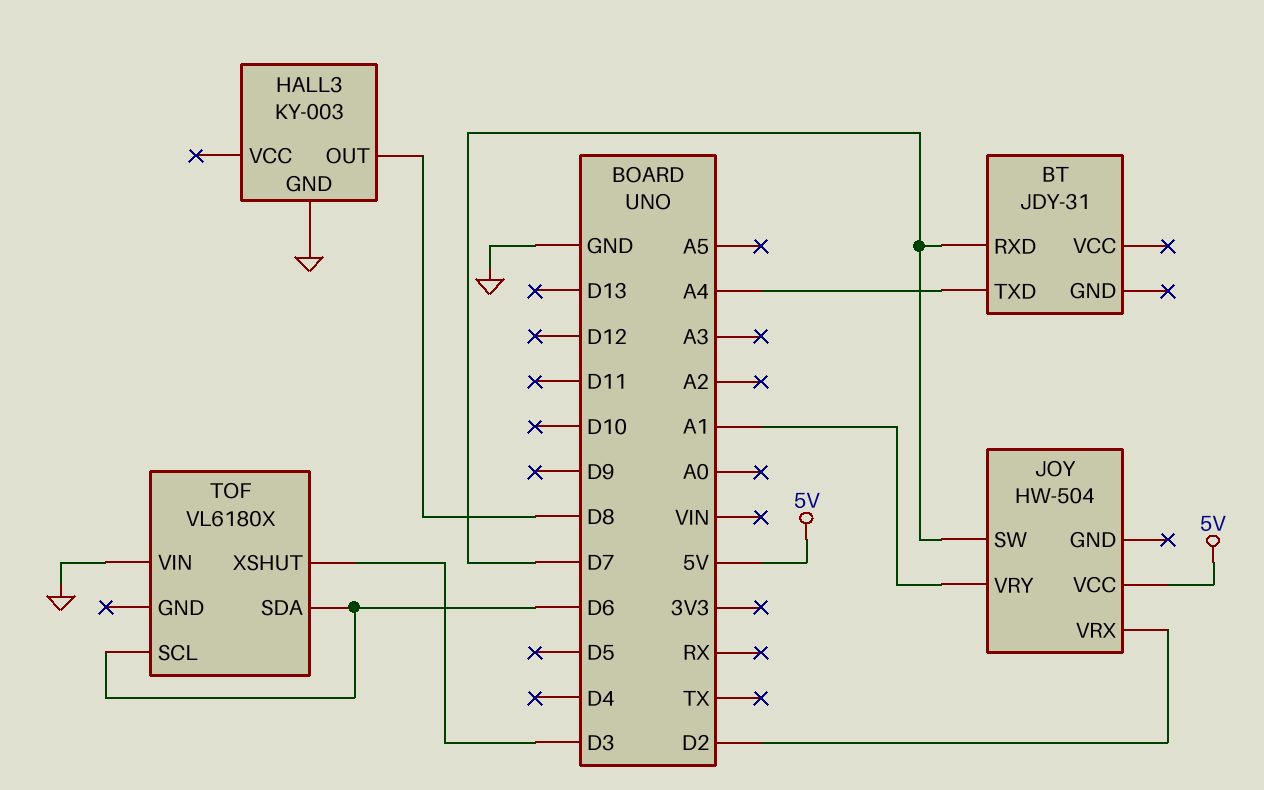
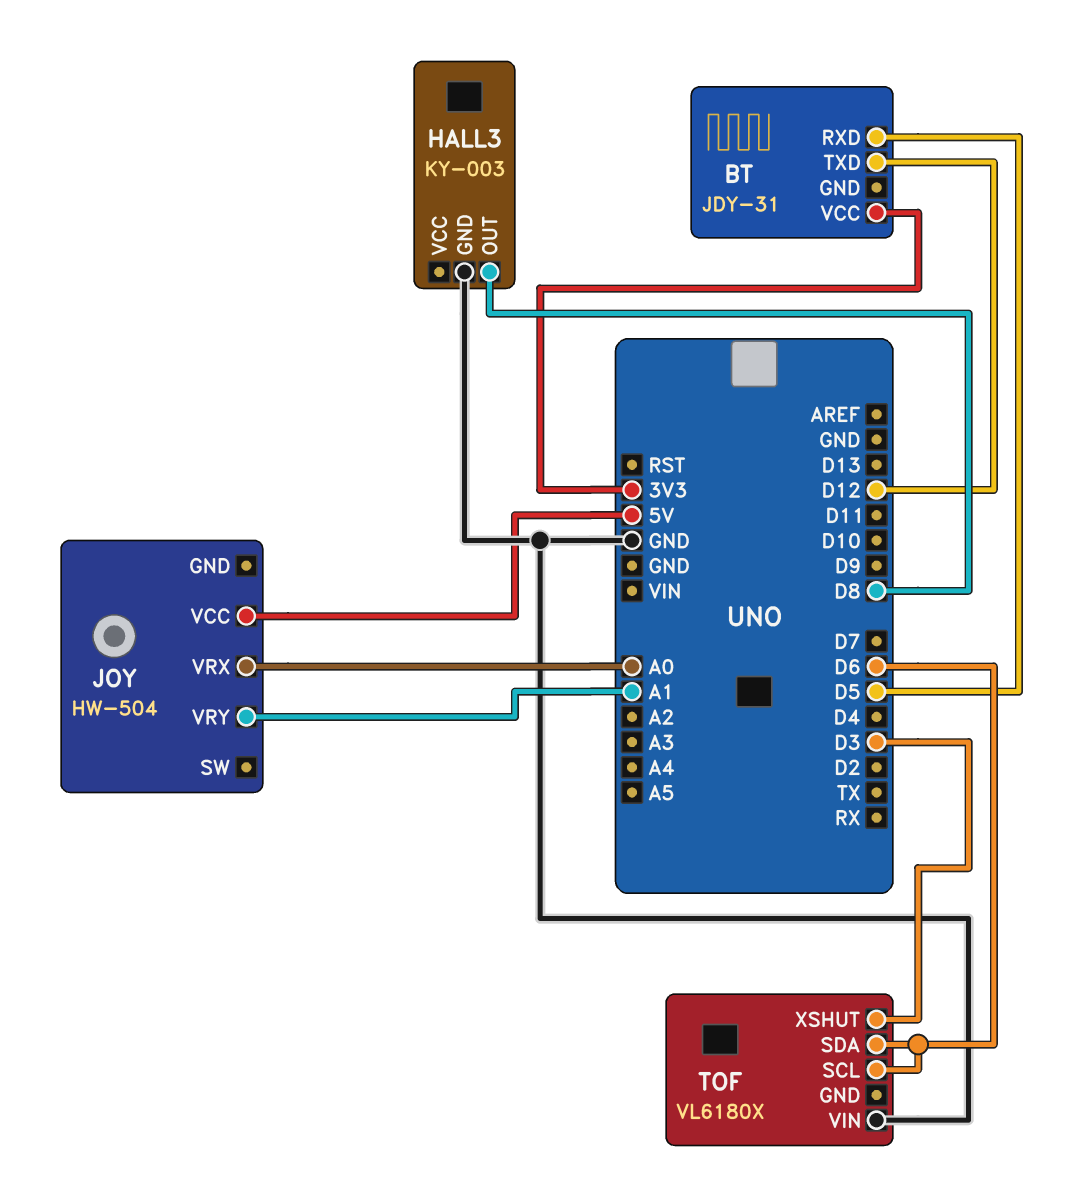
BT pin RXD: D7 -> D5
BT pin TXD: A4 -> D12
BT pin VCC: none -> 3V3
JOY pin SW: D7 -> none
JOY pin VRX: D2 -> A0

